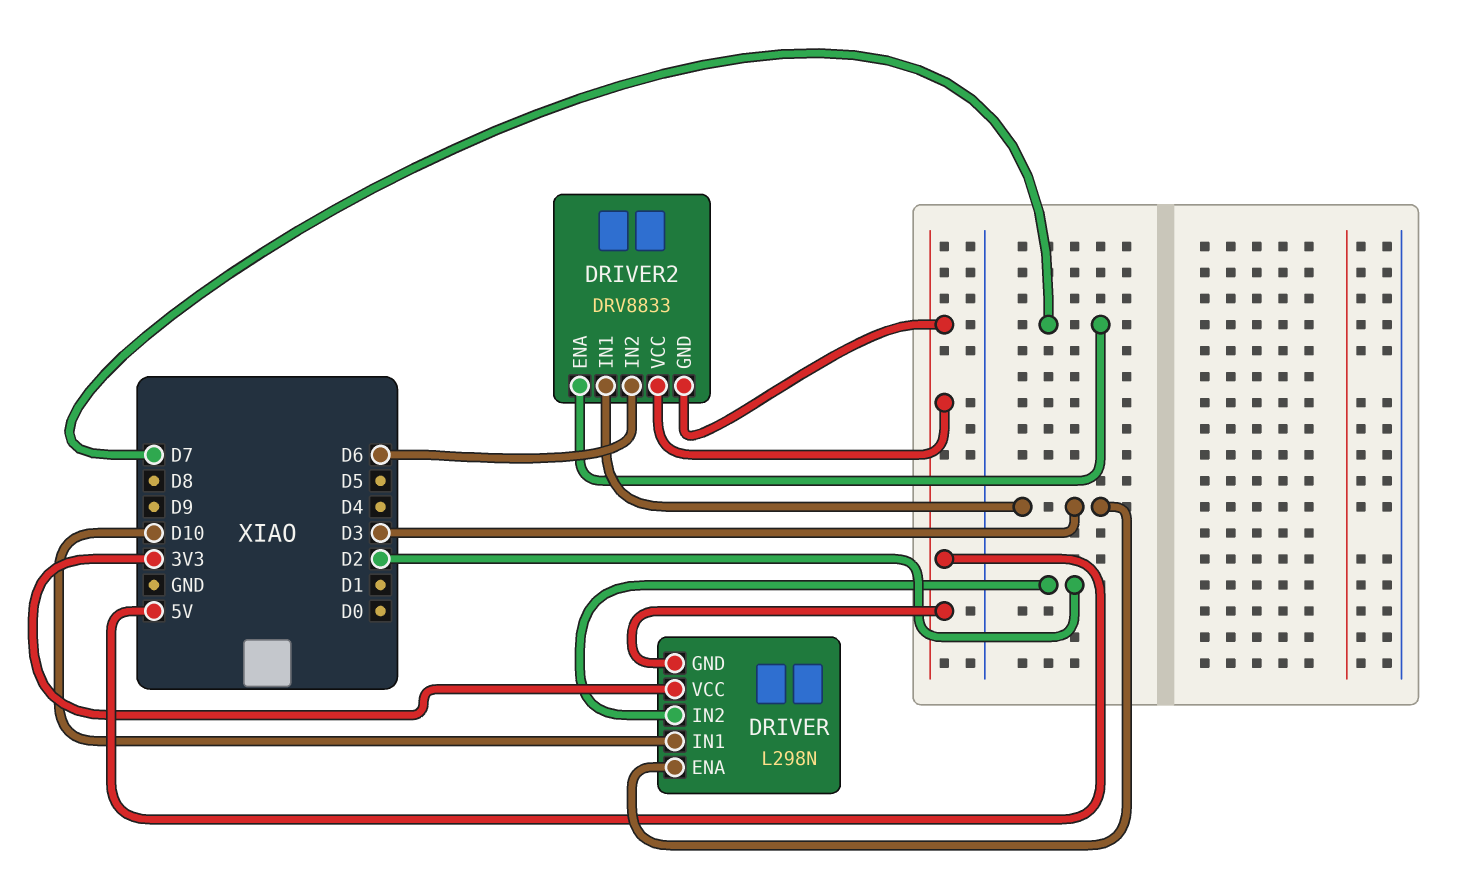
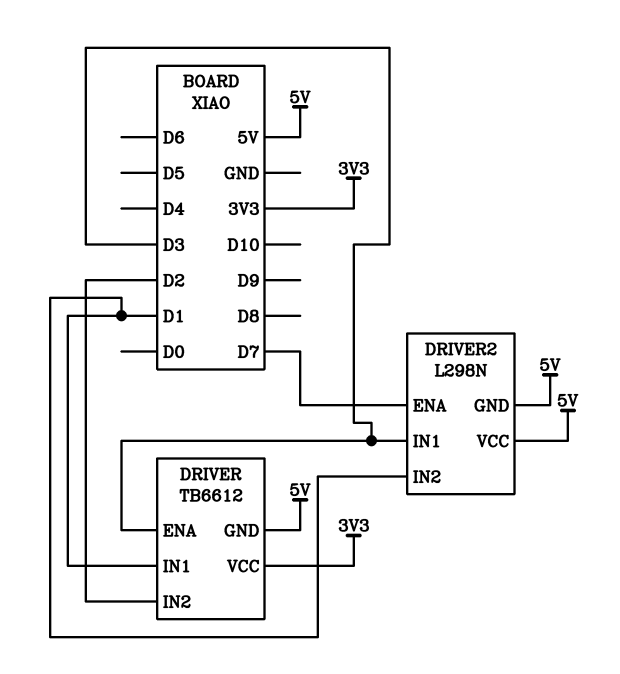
DRIVER: L298N -> TB6612
DRIVER pin IN1: D10 -> D1
DRIVER2: DRV8833 -> L298N
DRIVER2 pin IN2: D6 -> D1

